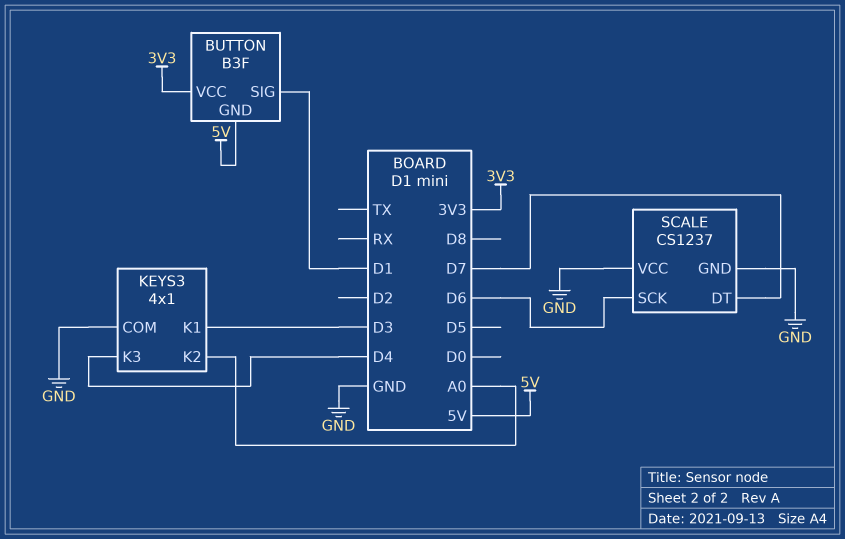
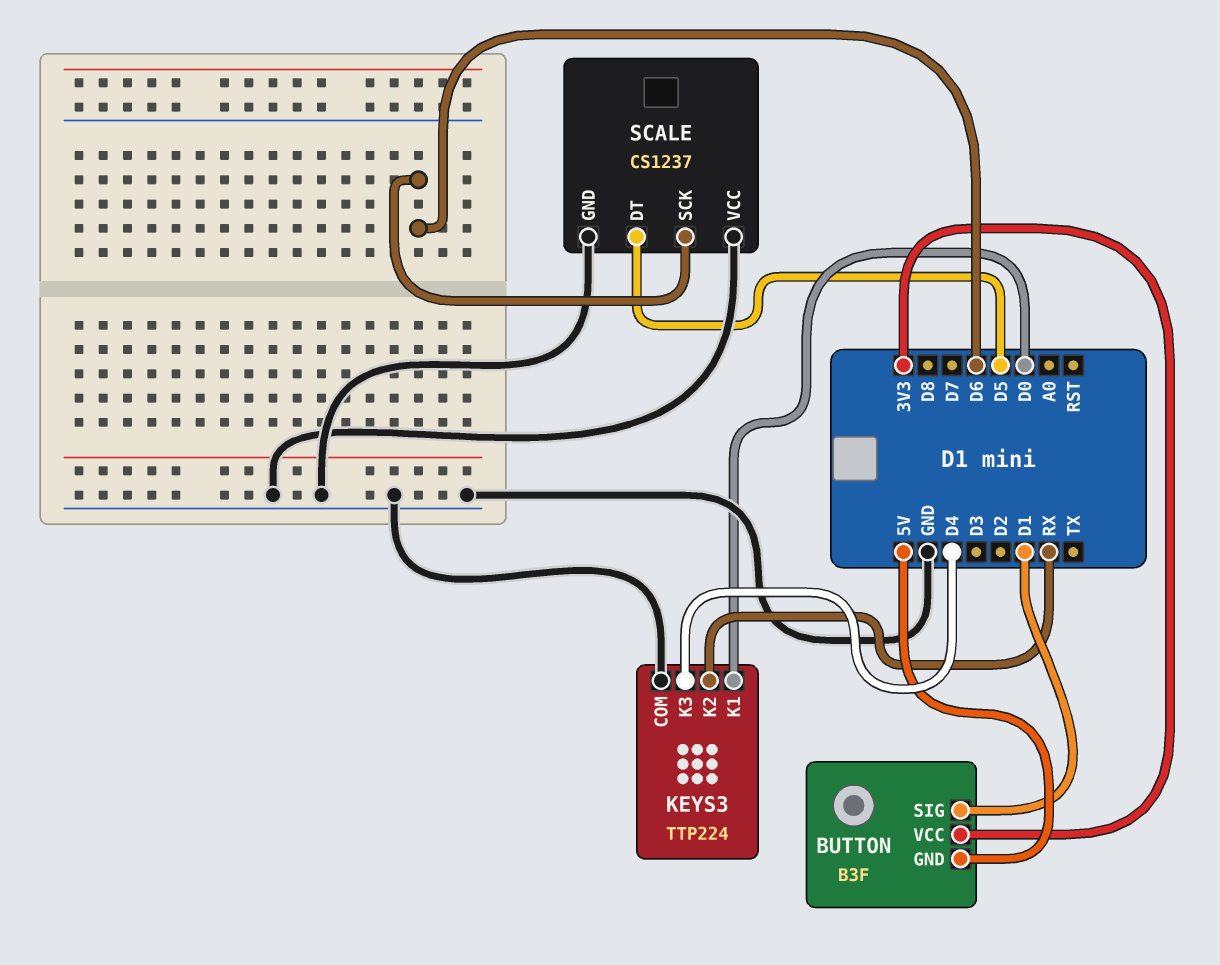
KEYS3: 4x1 -> TTP224
KEYS3 pin K1: D3 -> D0
KEYS3 pin K2: A0 -> RX
SCALE pin DT: D7 -> D5

